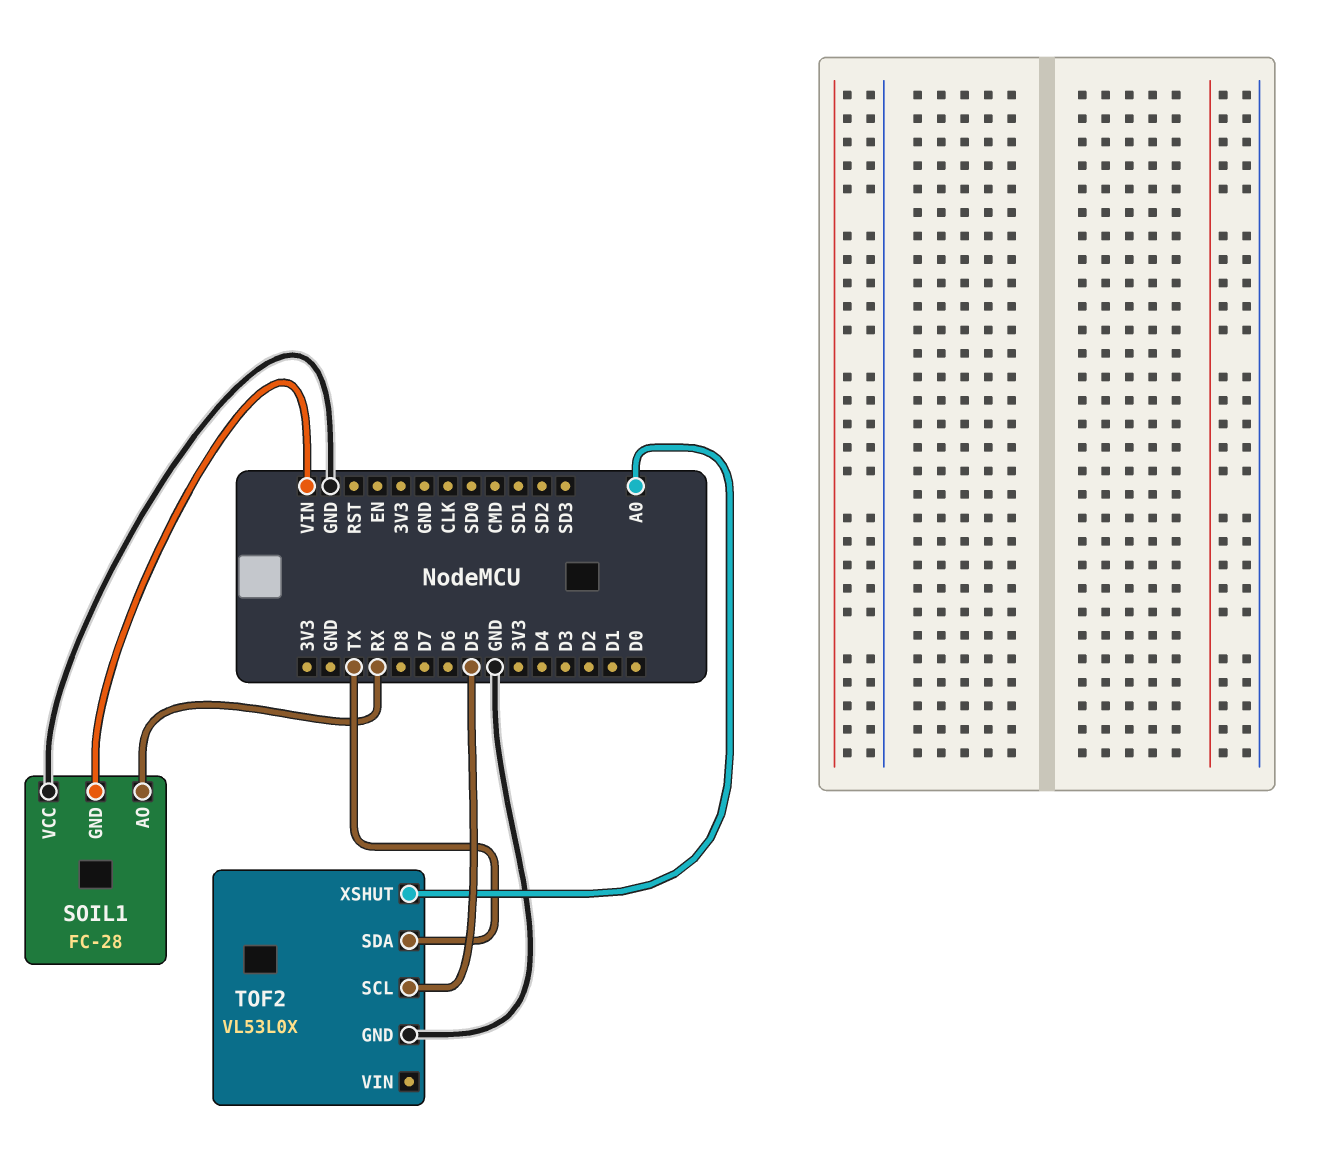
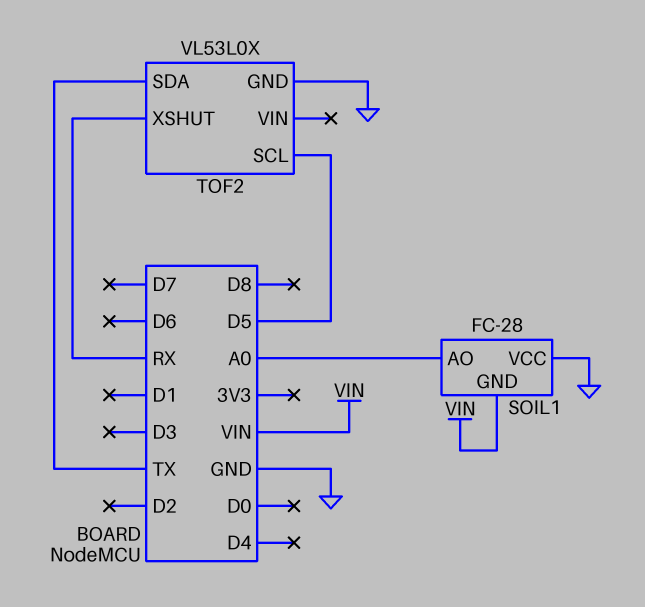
SOIL1 pin AO: RX -> A0
TOF2 pin XSHUT: A0 -> RX

